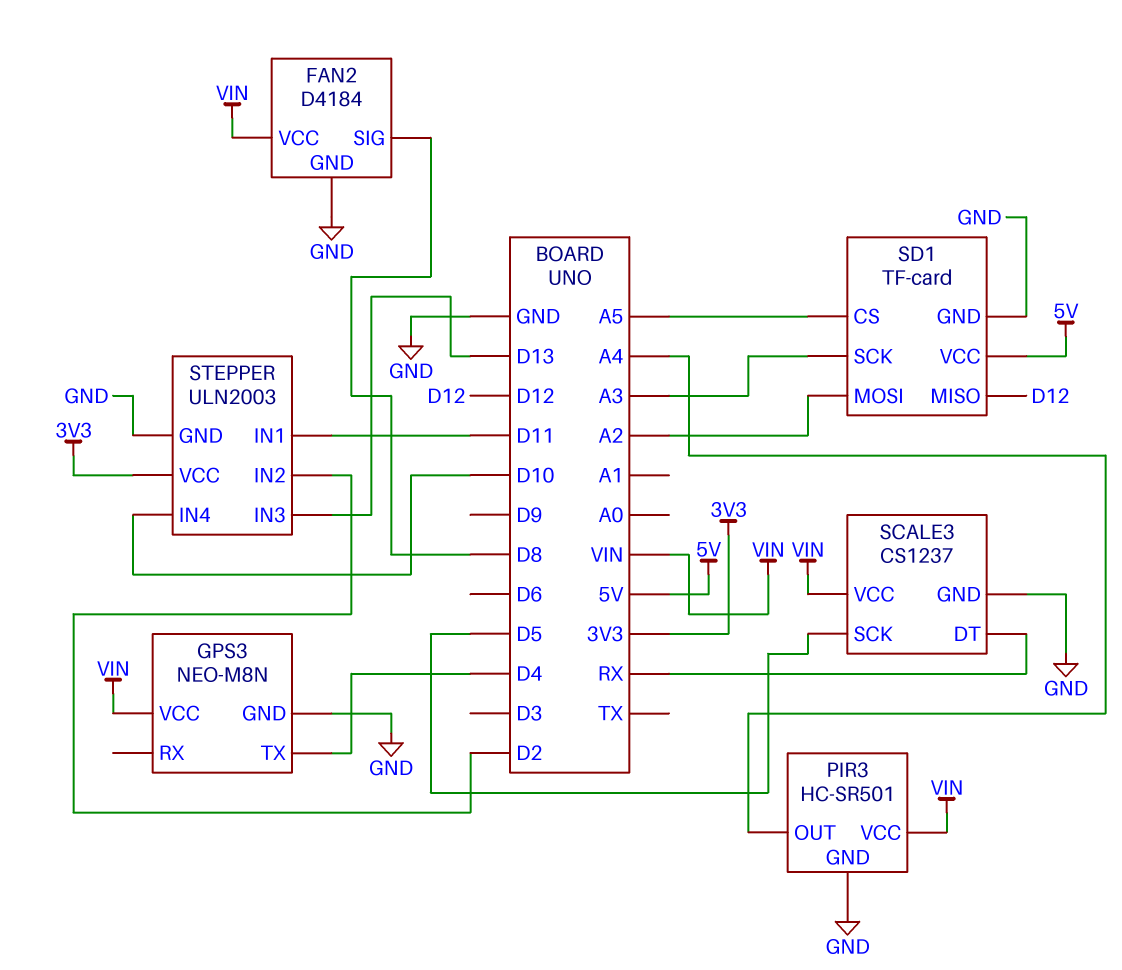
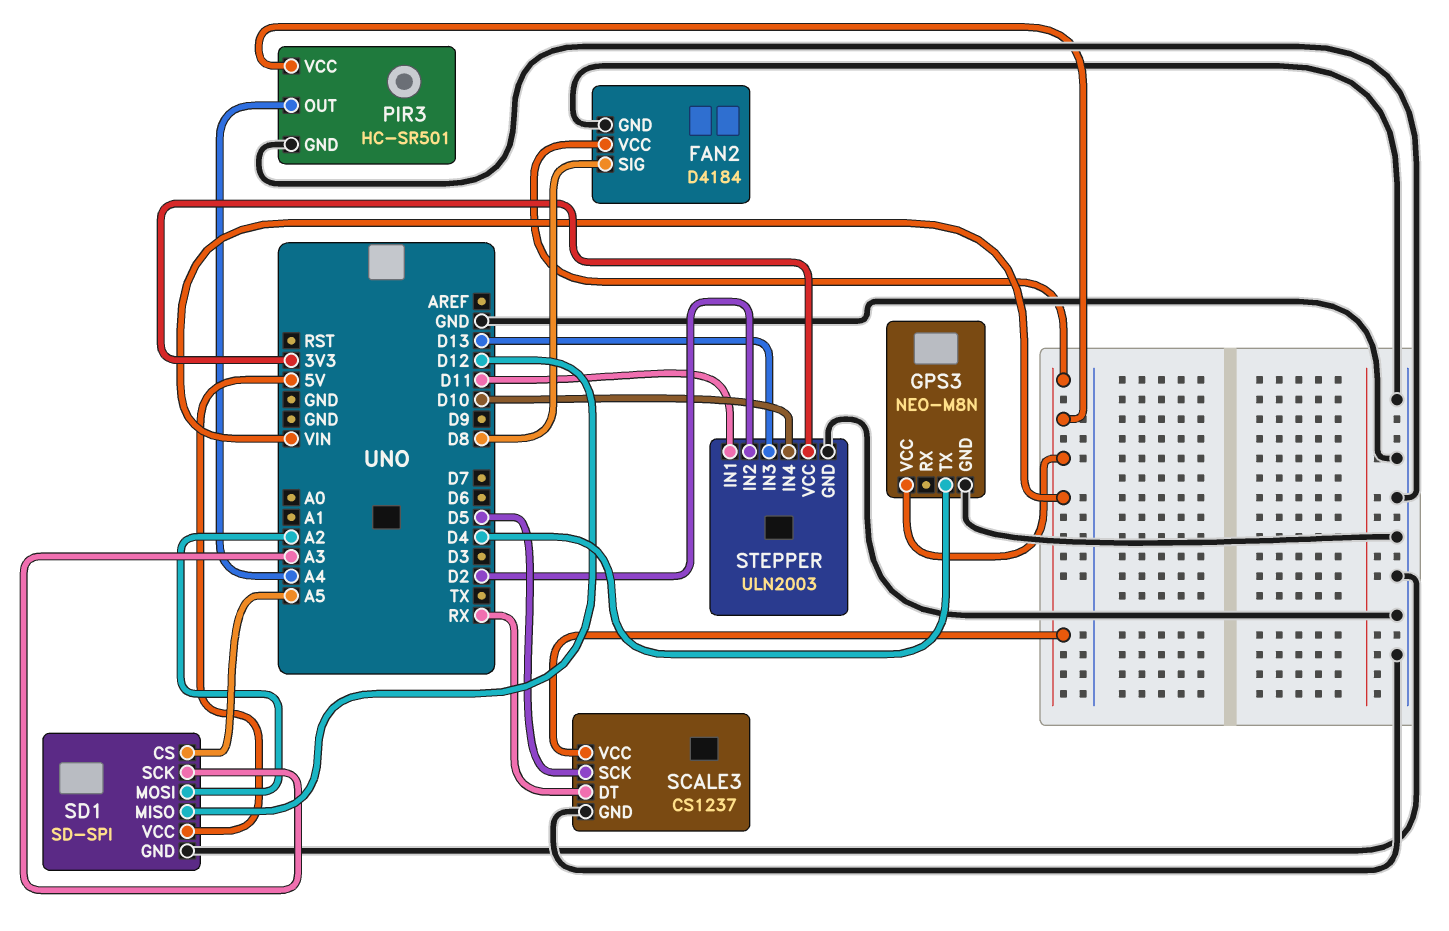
SD1: TF-card -> SD-SPI

